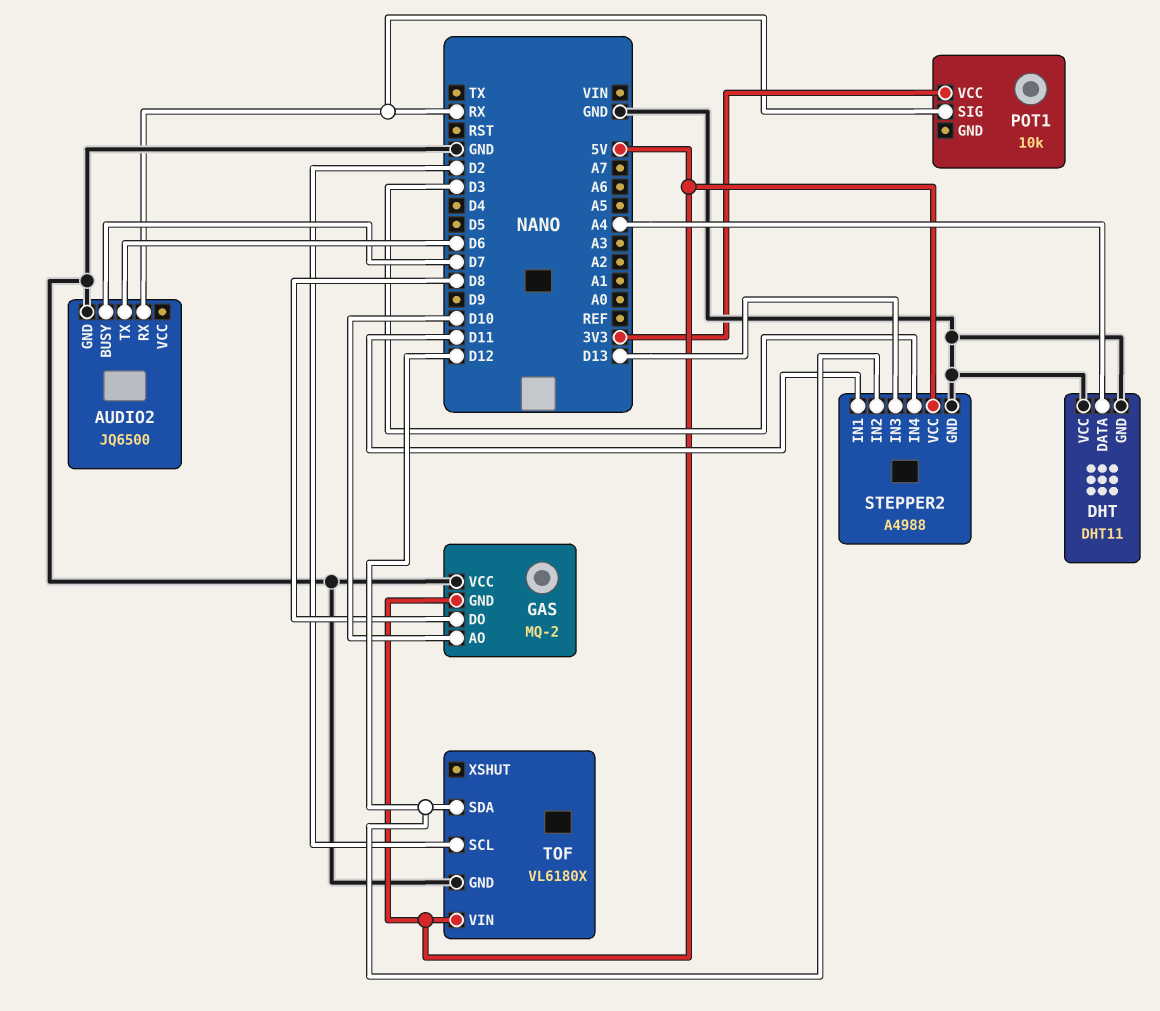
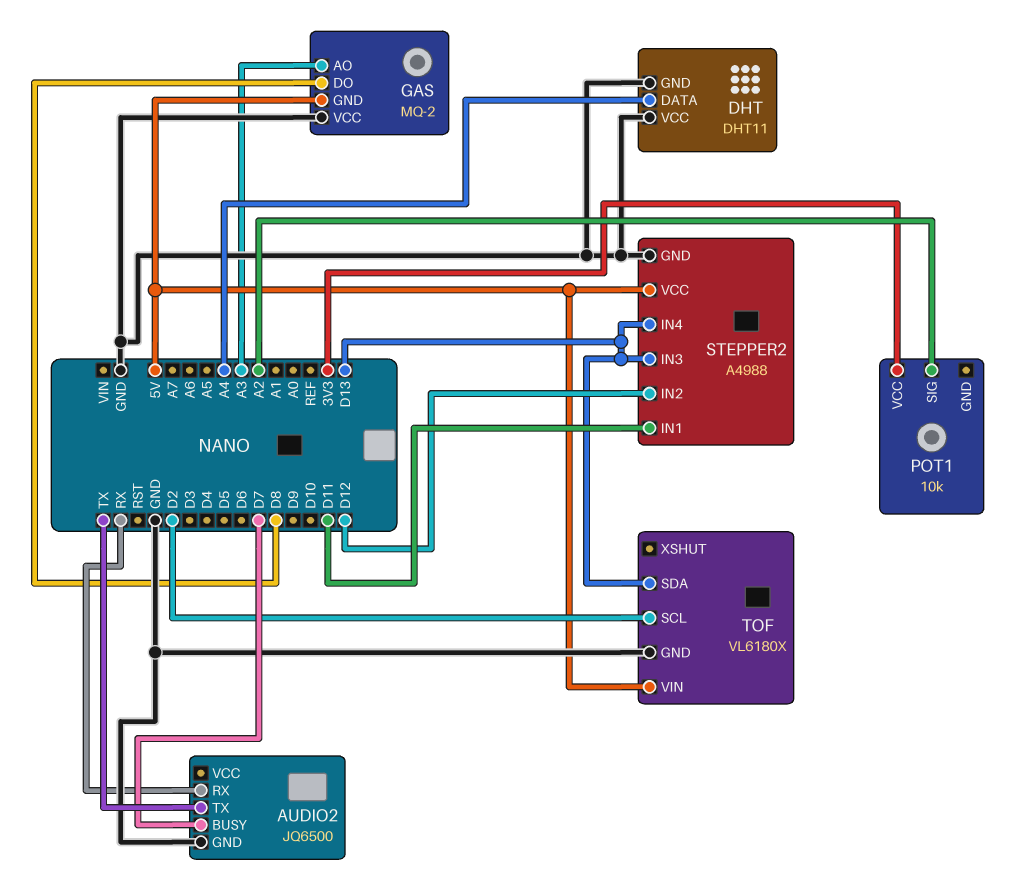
AUDIO2 pin TX: D6 -> TX
GAS pin AO: D10 -> A3
POT1 pin SIG: RX -> A2
STEPPER2 pin IN4: D3 -> D13
TOF pin SDA: D12 -> D13

